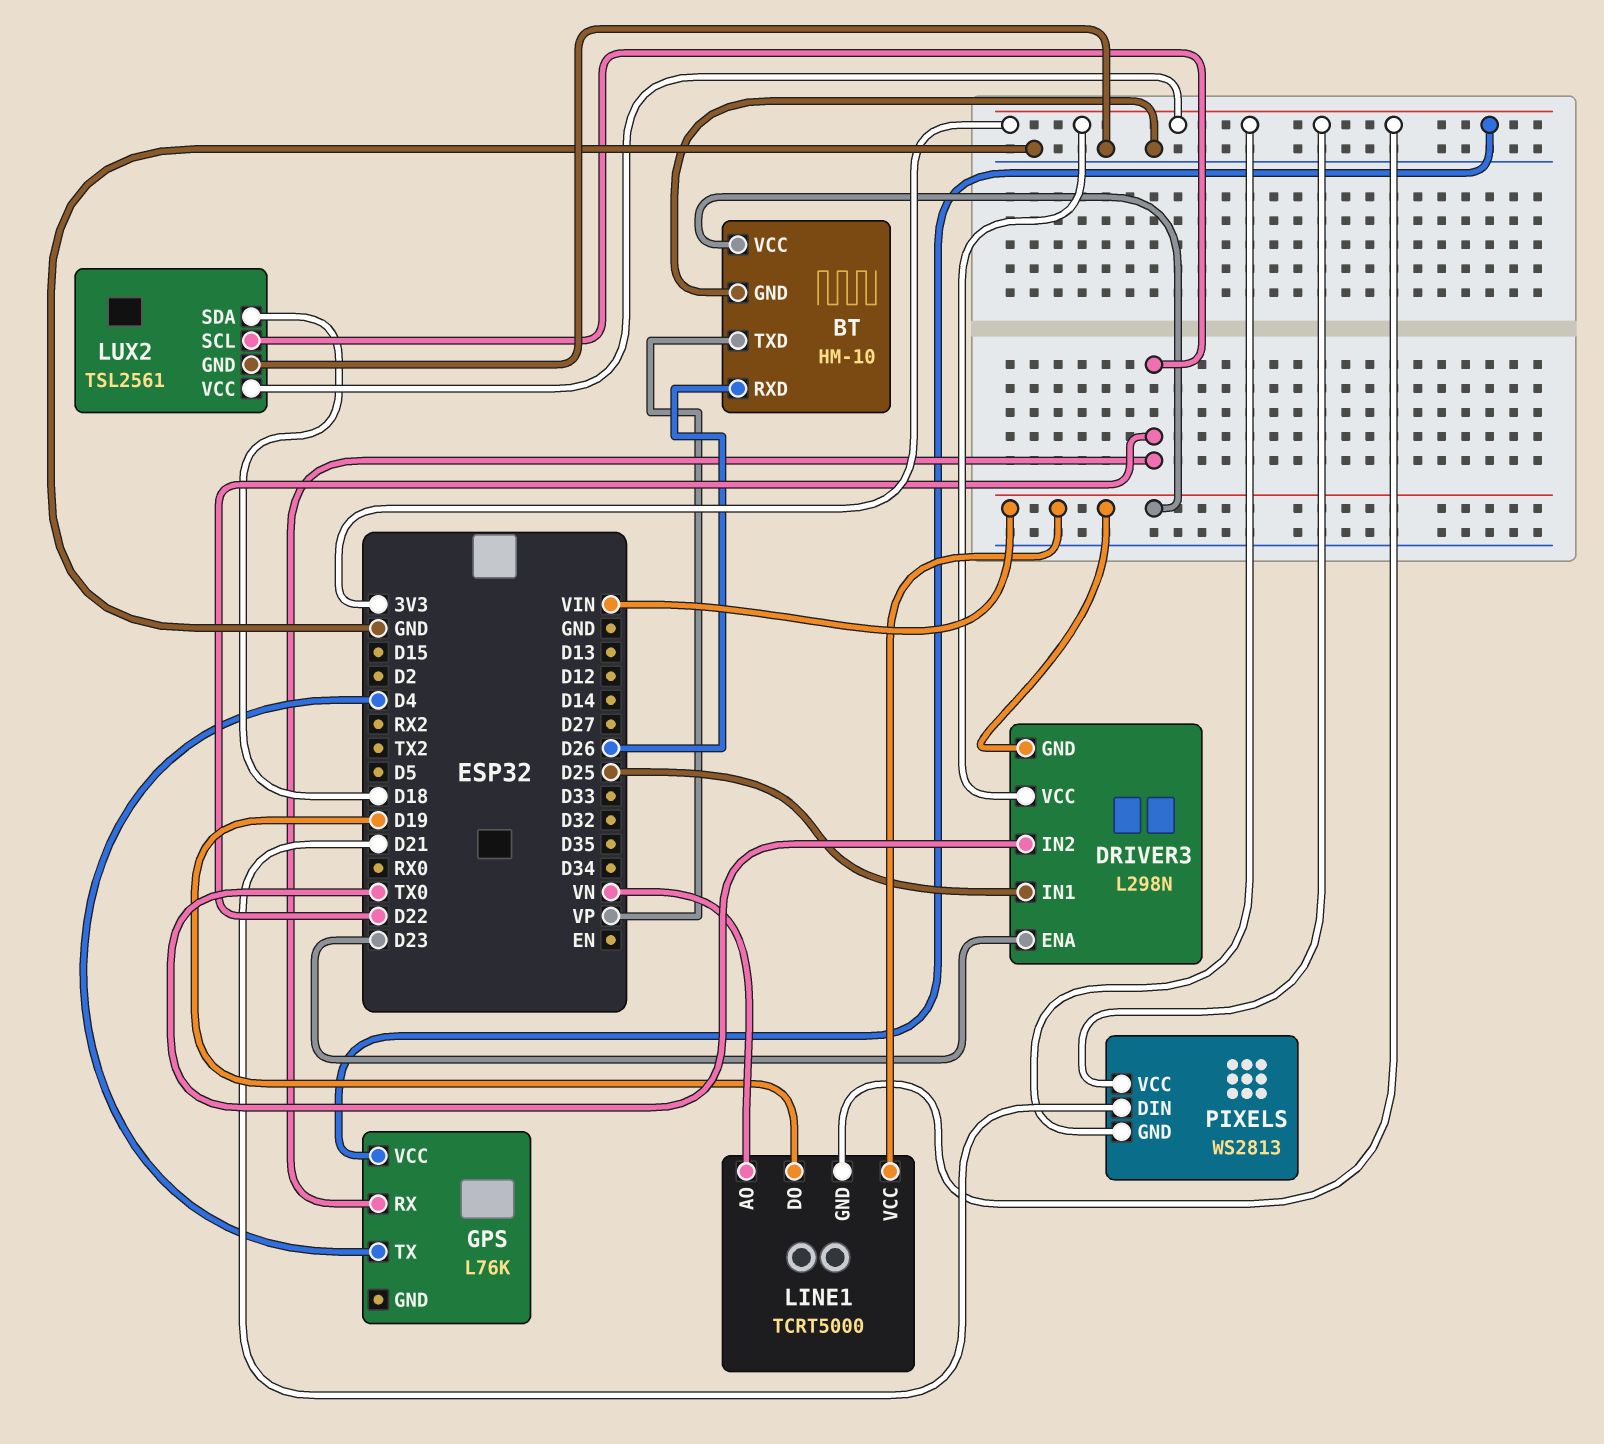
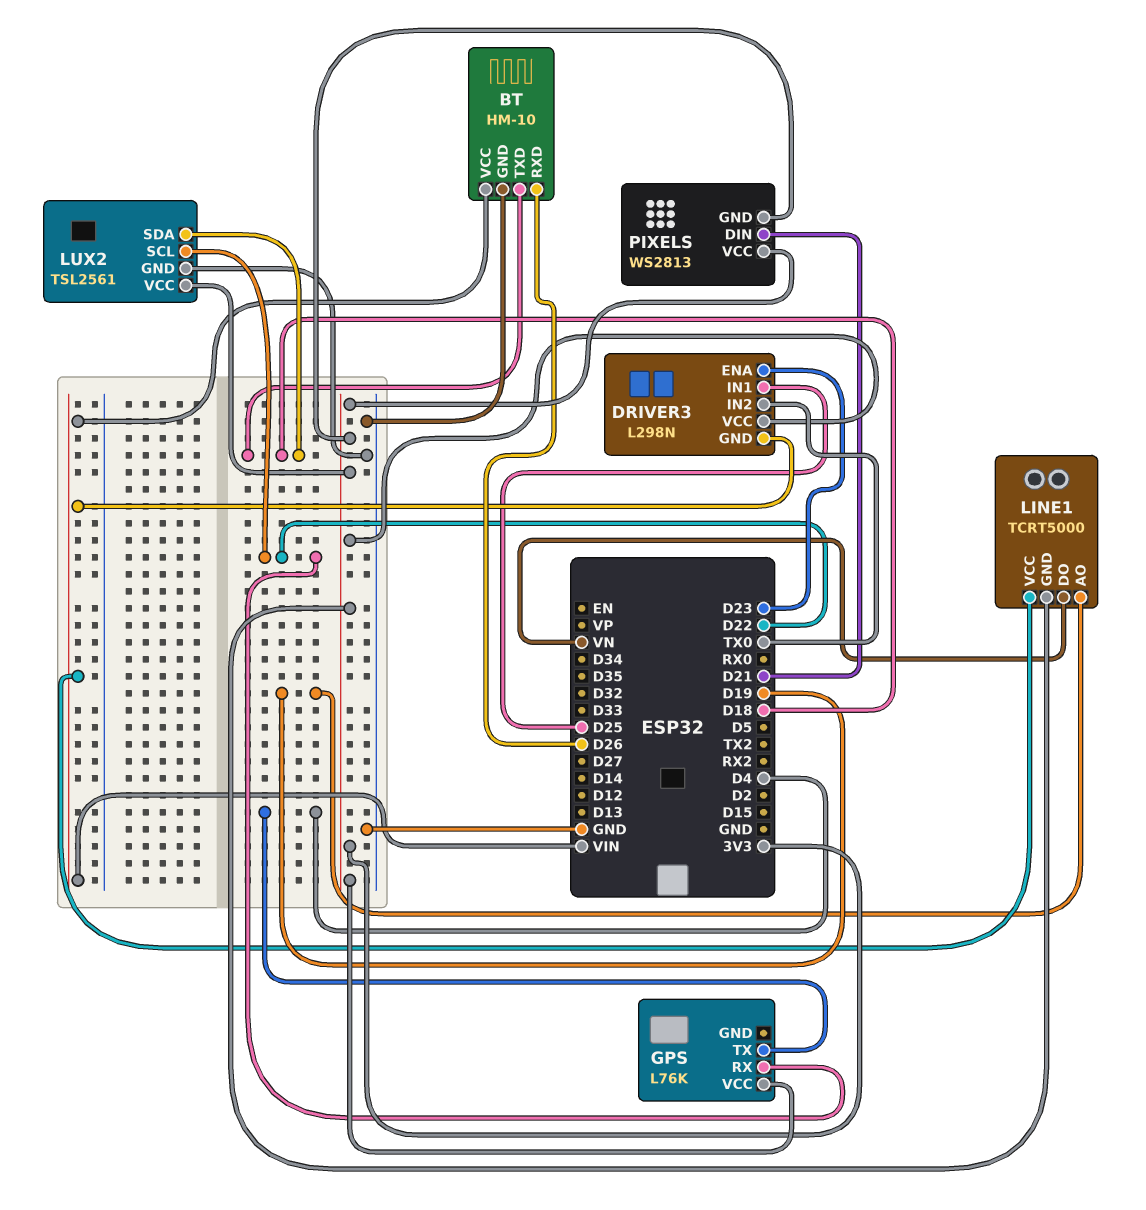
BT pin TXD: VP -> D18
LINE1 pin AO: VN -> D19
LINE1 pin DO: D19 -> VN

